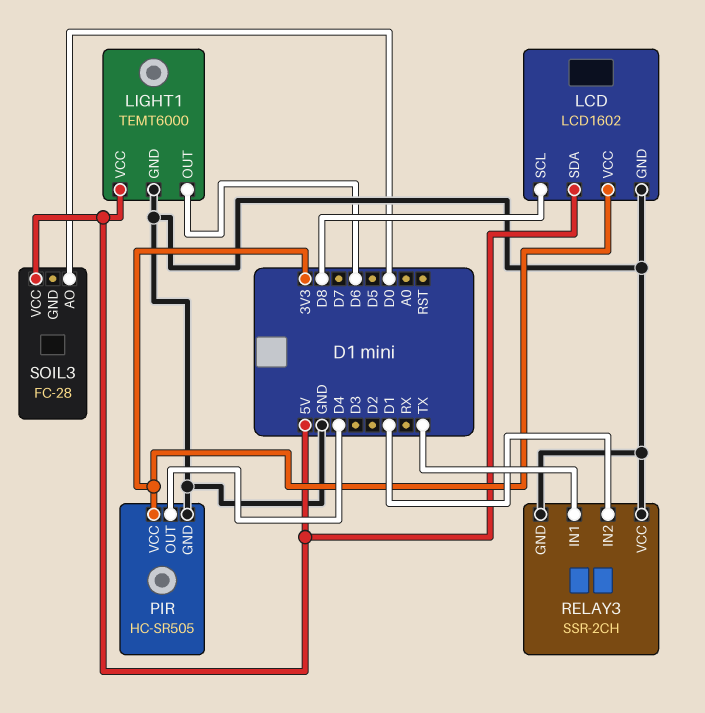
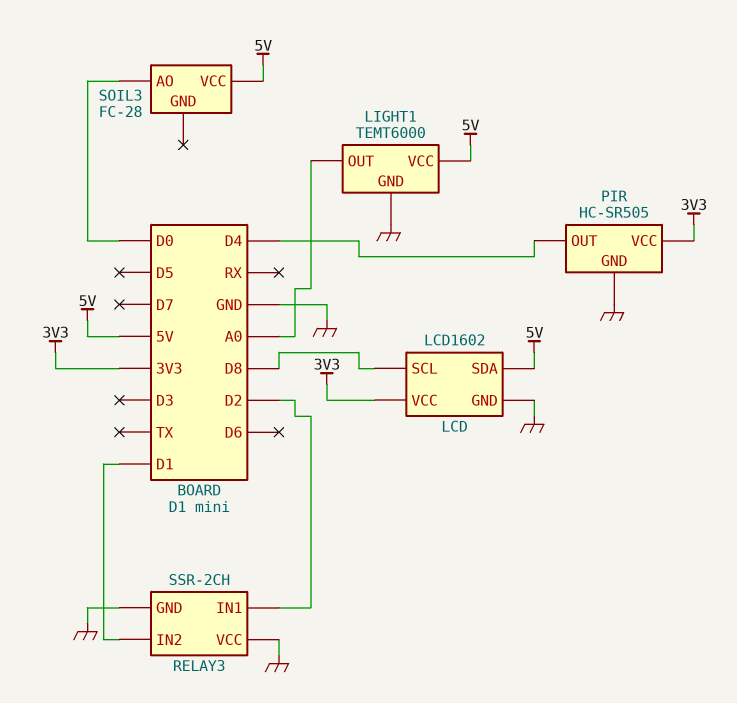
LIGHT1 pin OUT: D6 -> A0
RELAY3 pin IN1: TX -> D2

